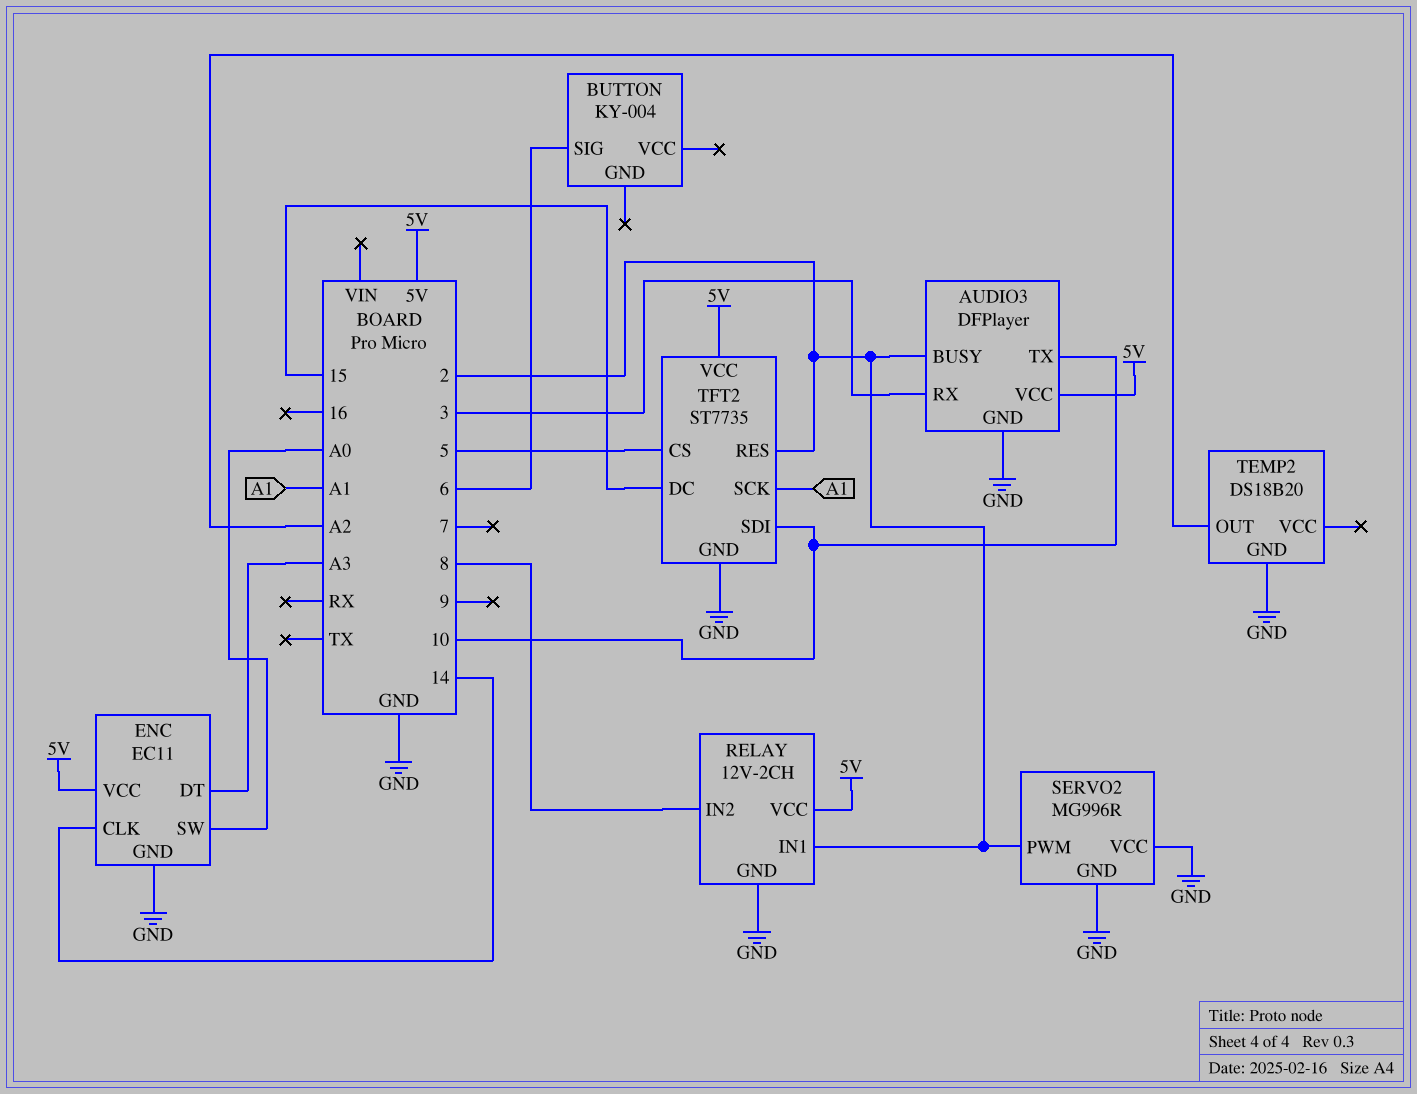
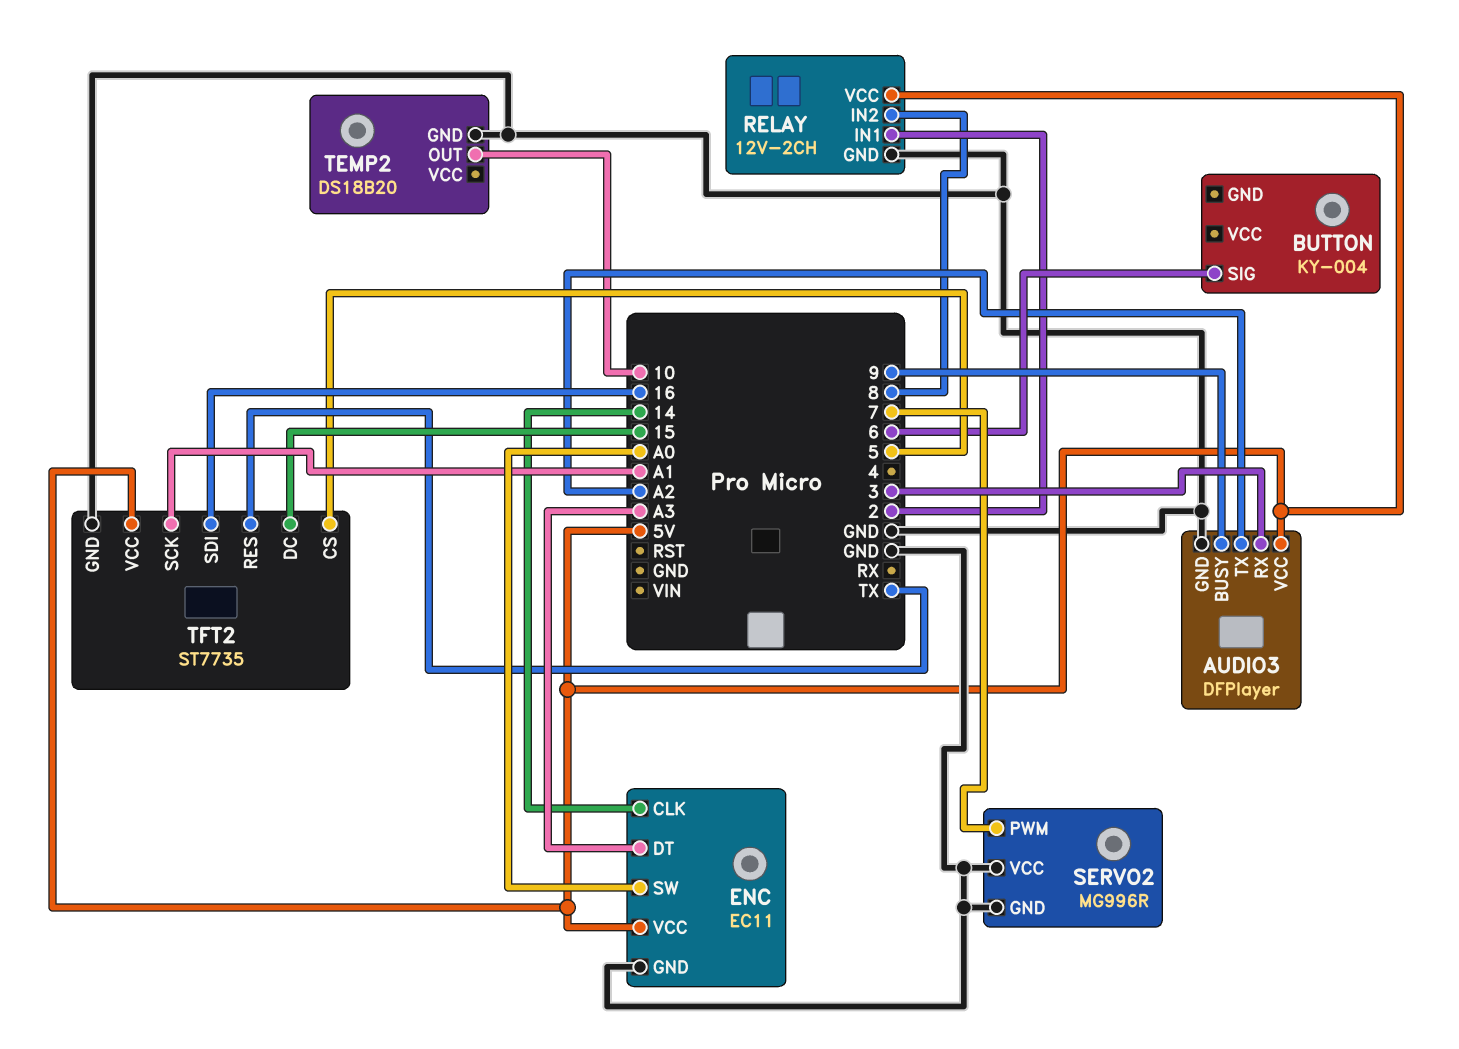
AUDIO3 pin BUSY: 2 -> 9
AUDIO3 pin TX: 10 -> A2
SERVO2 pin PWM: 2 -> 7
TEMP2 pin OUT: A2 -> 10
TFT2 pin RES: 2 -> TX
TFT2 pin SDI: 10 -> 16

